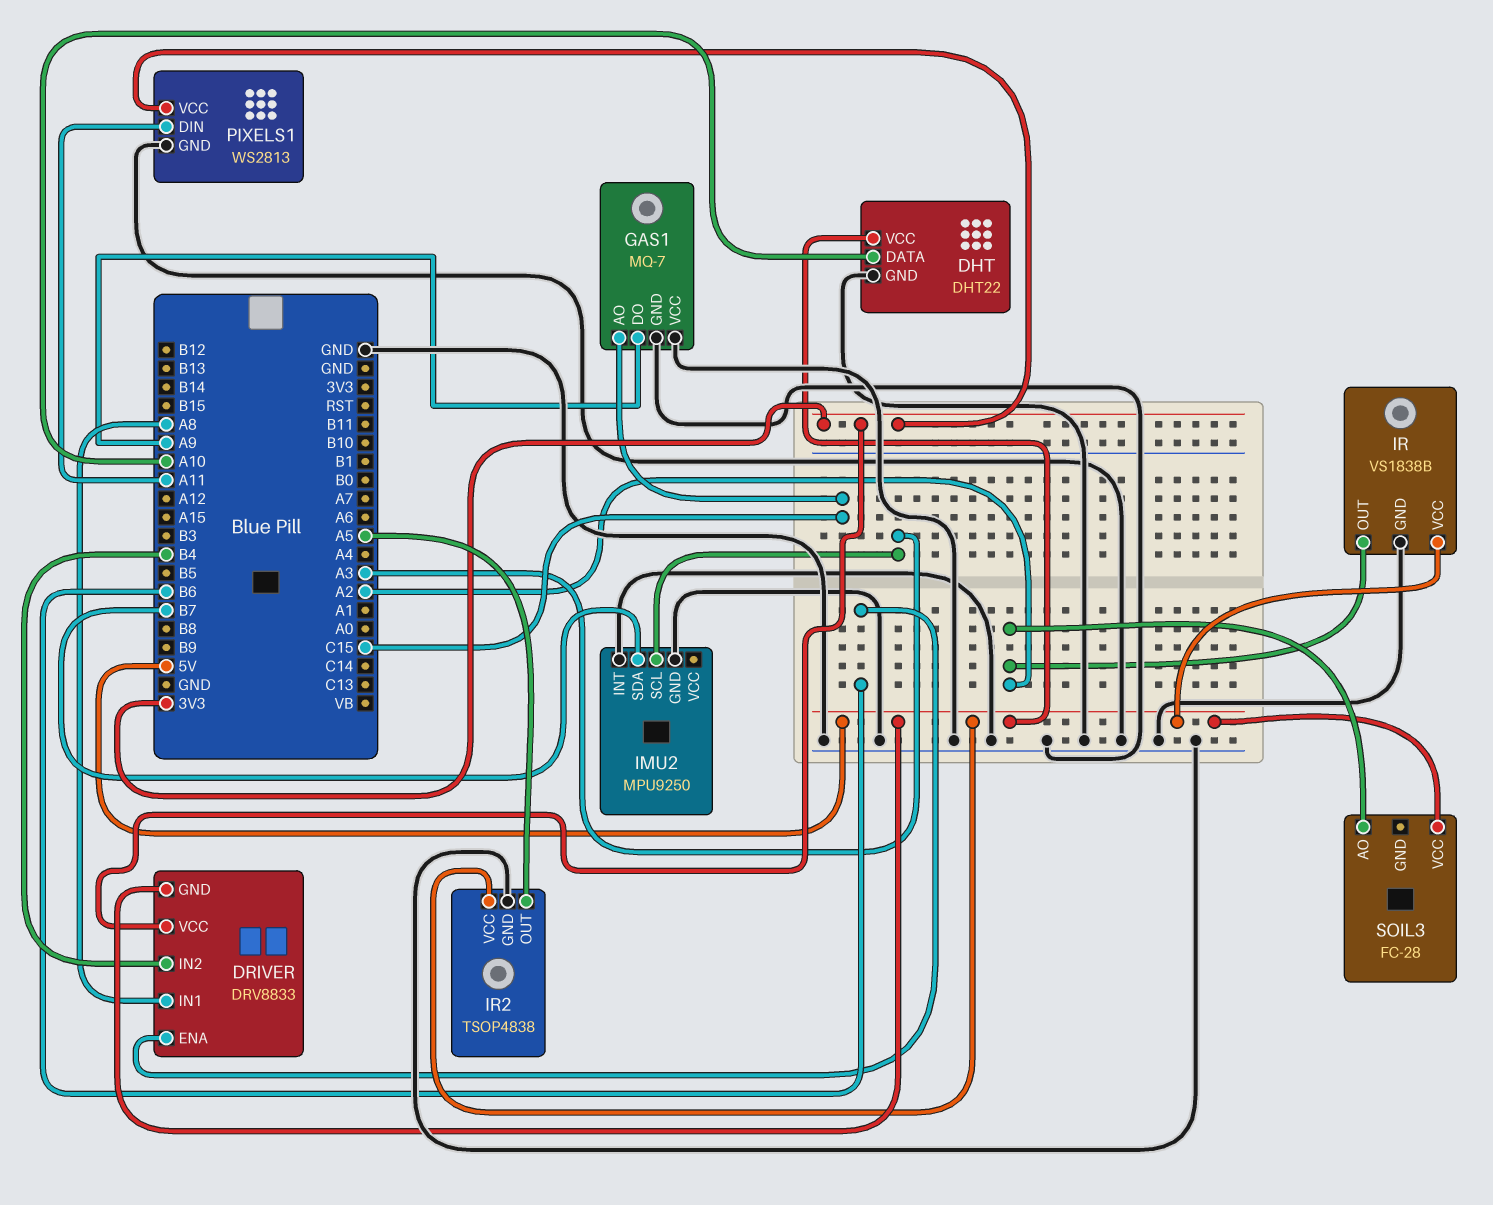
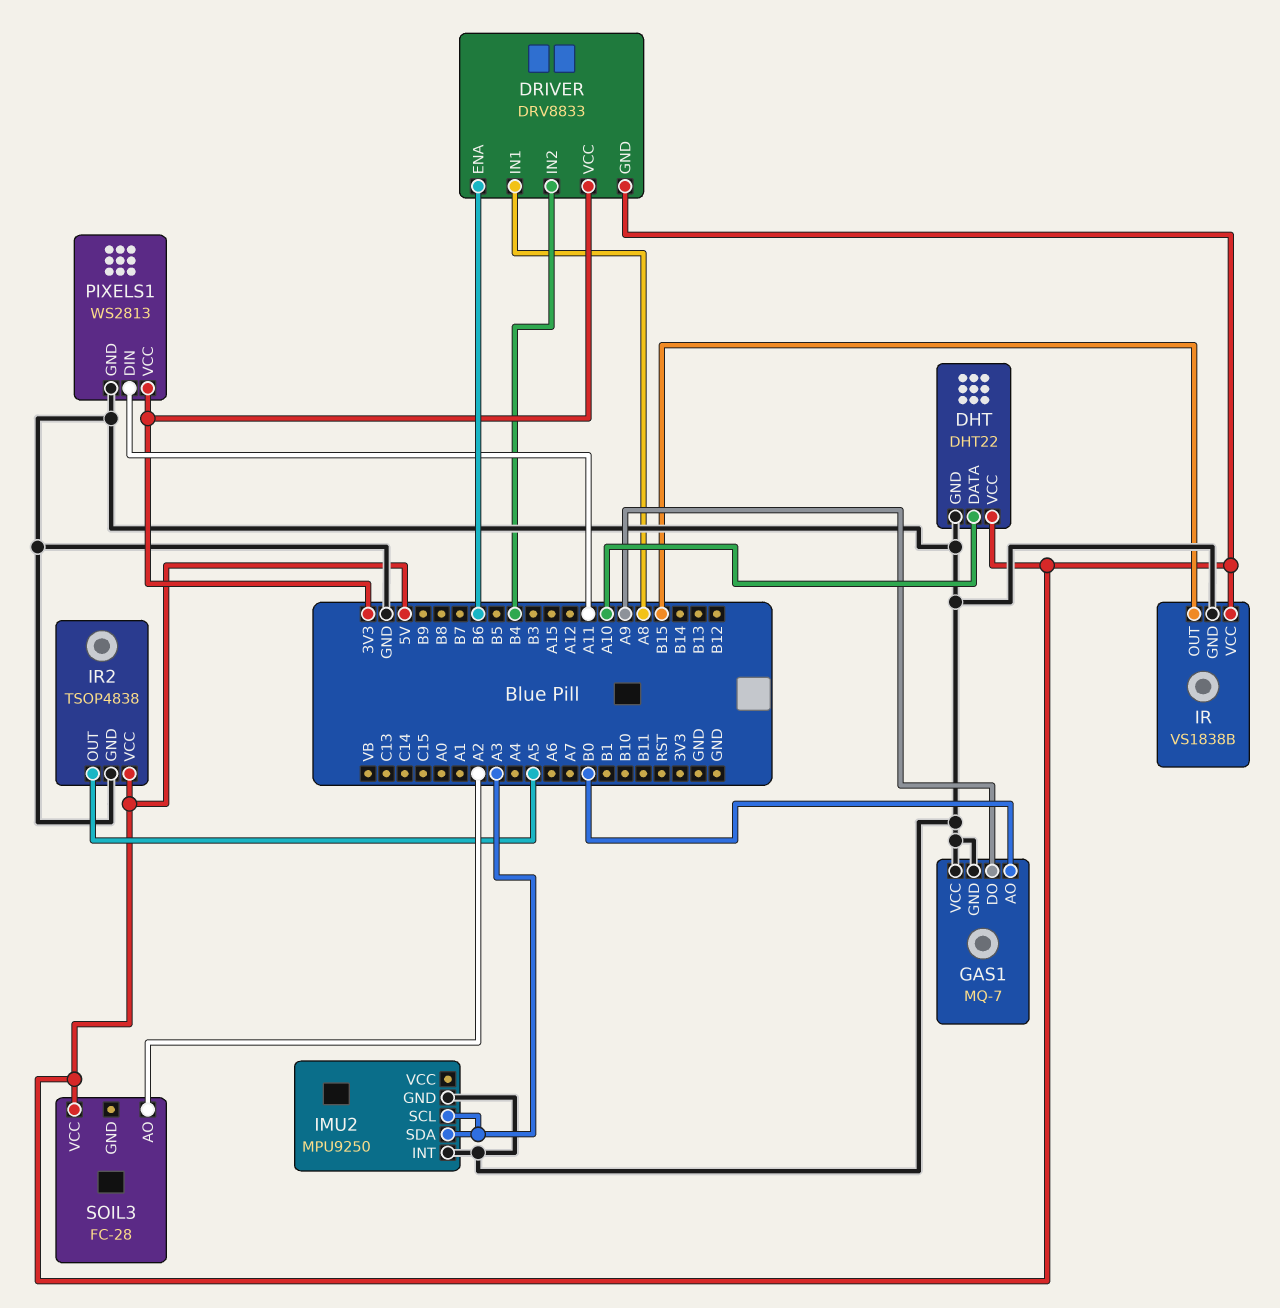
GAS1 pin AO: C15 -> B0
IMU2 pin SDA: B7 -> A3
IR pin OUT: A2 -> B15

